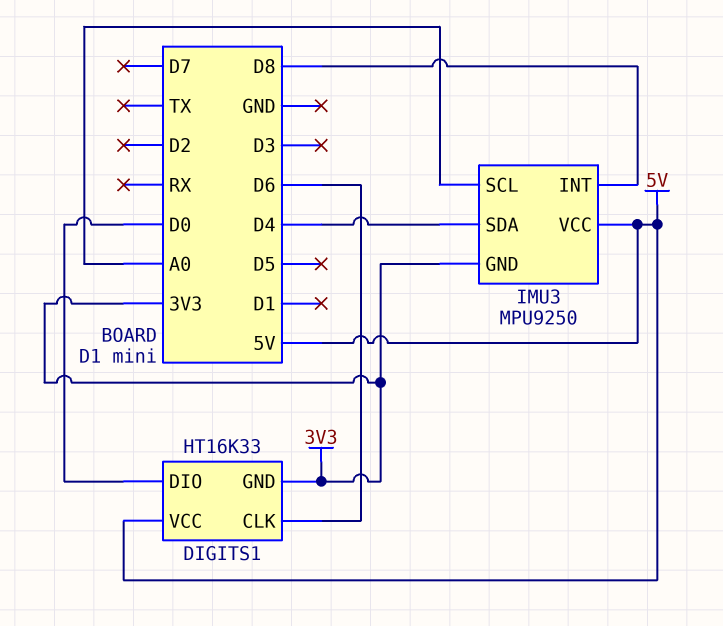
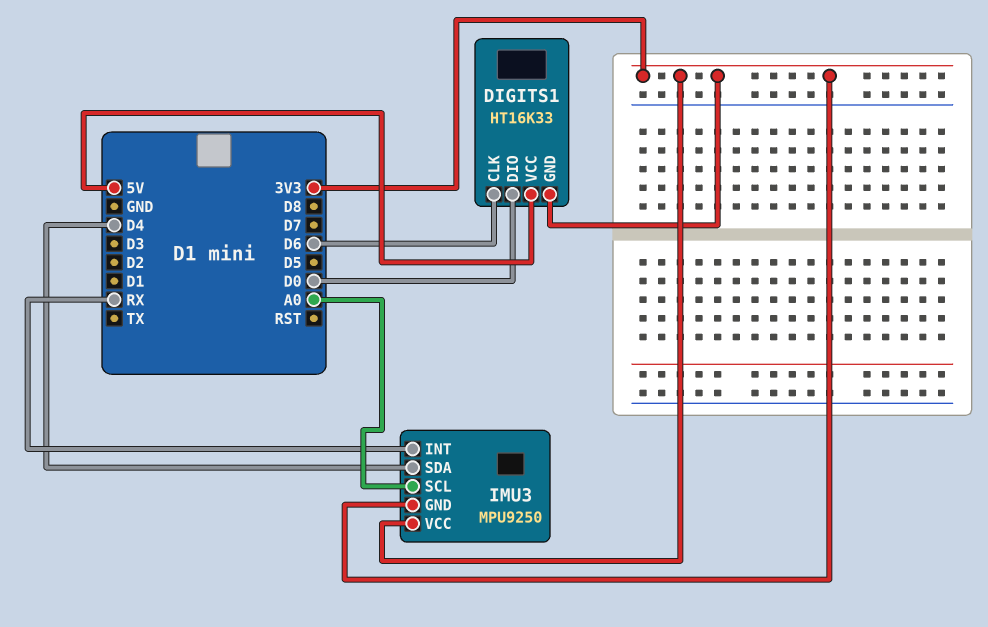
IMU3 pin INT: D8 -> RX
IMU3 pin VCC: 5V -> 3V3

